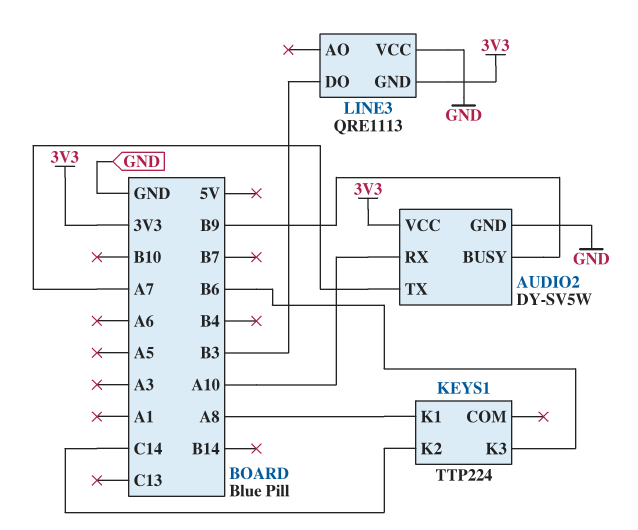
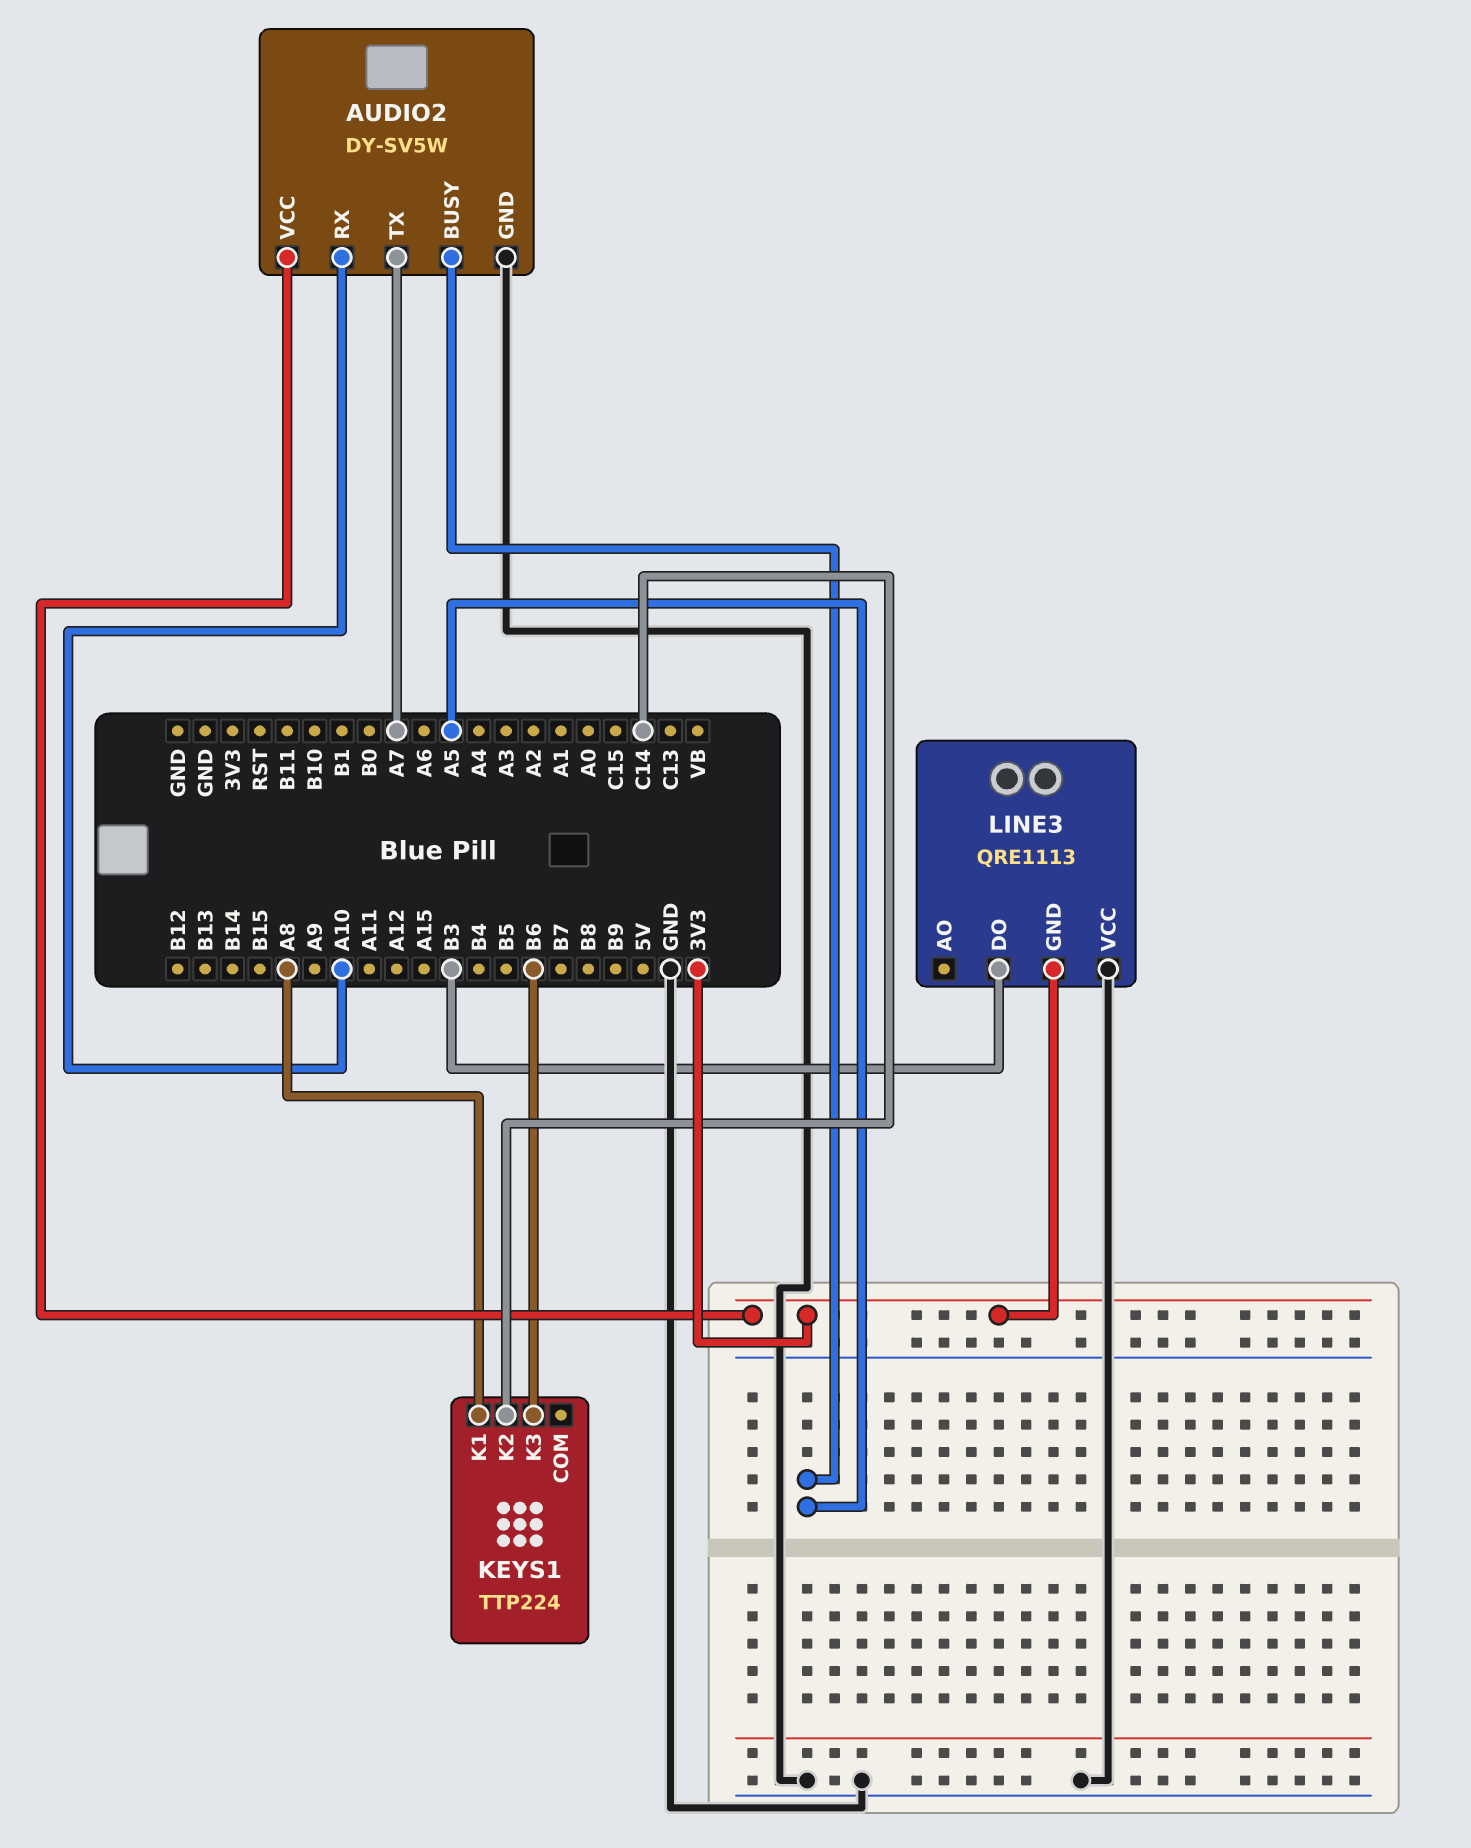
AUDIO2 pin BUSY: B9 -> A5

